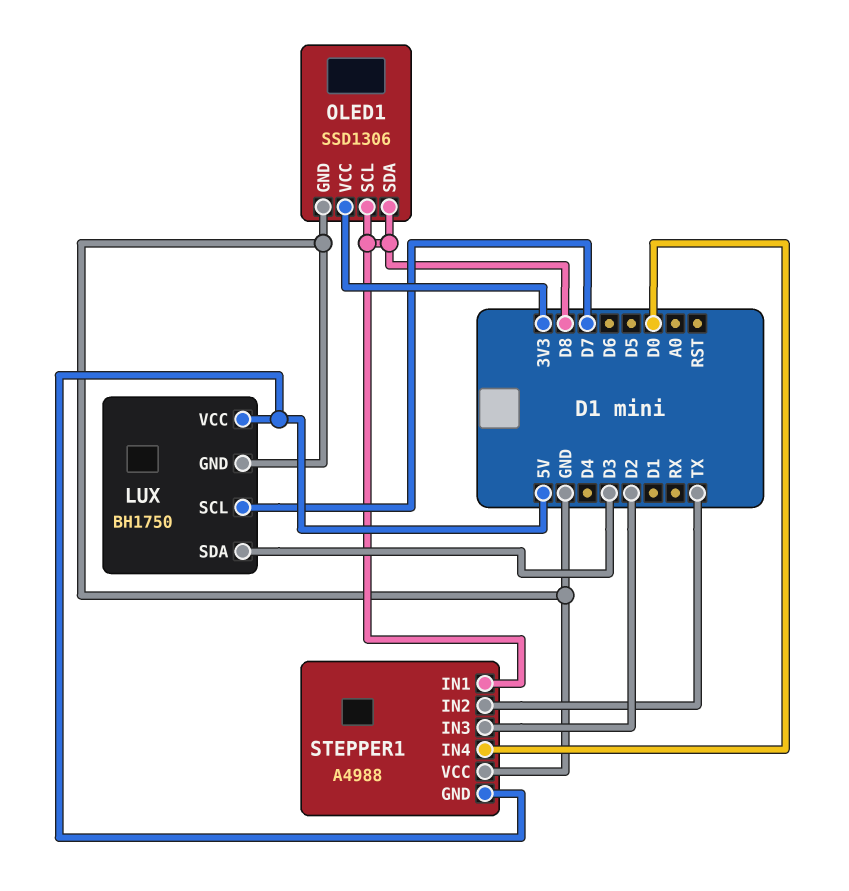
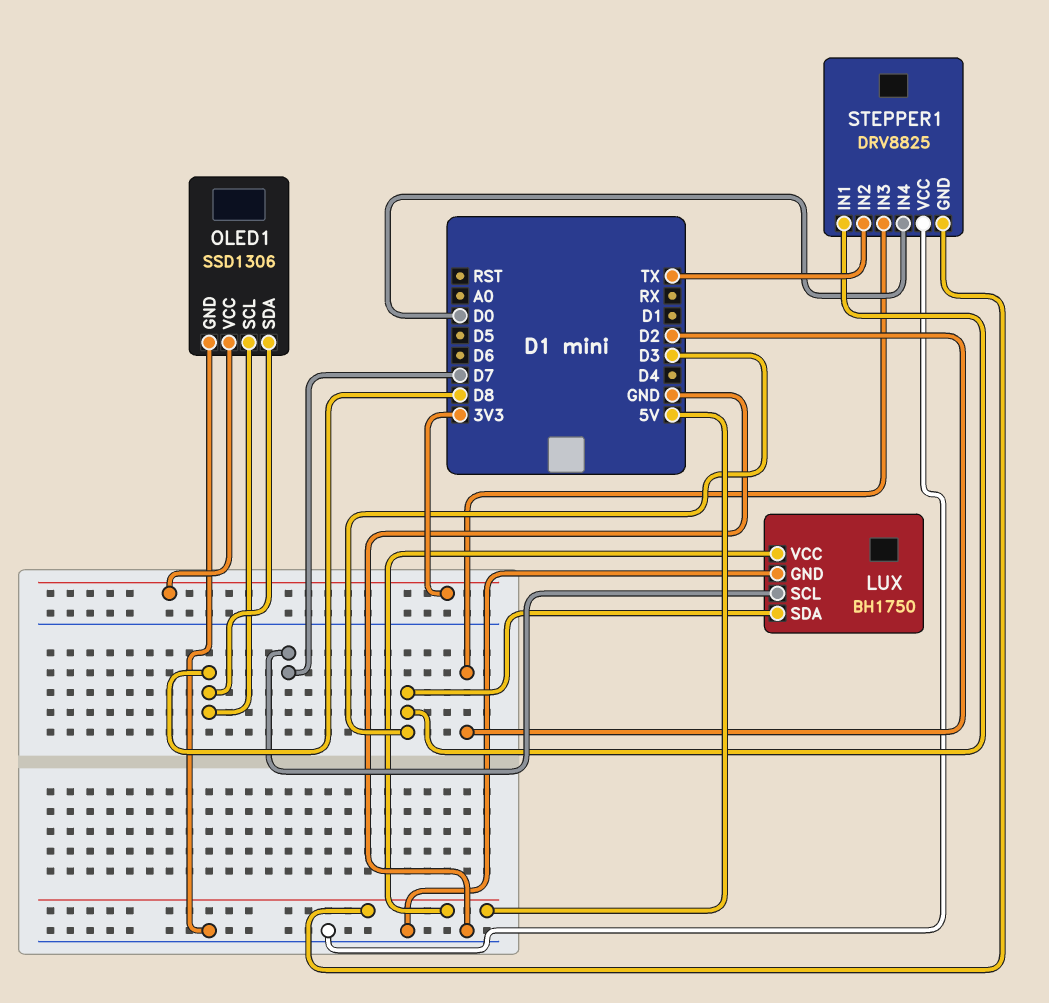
STEPPER1: A4988 -> DRV8825
STEPPER1 pin IN1: D8 -> D3

